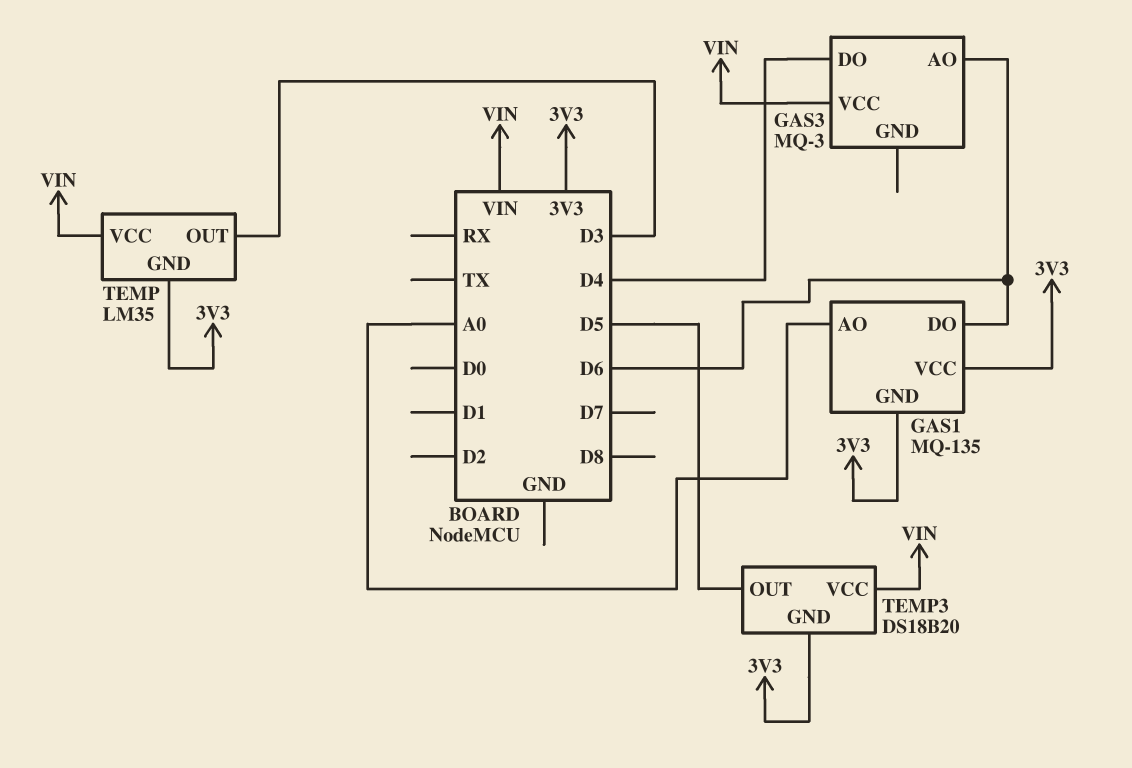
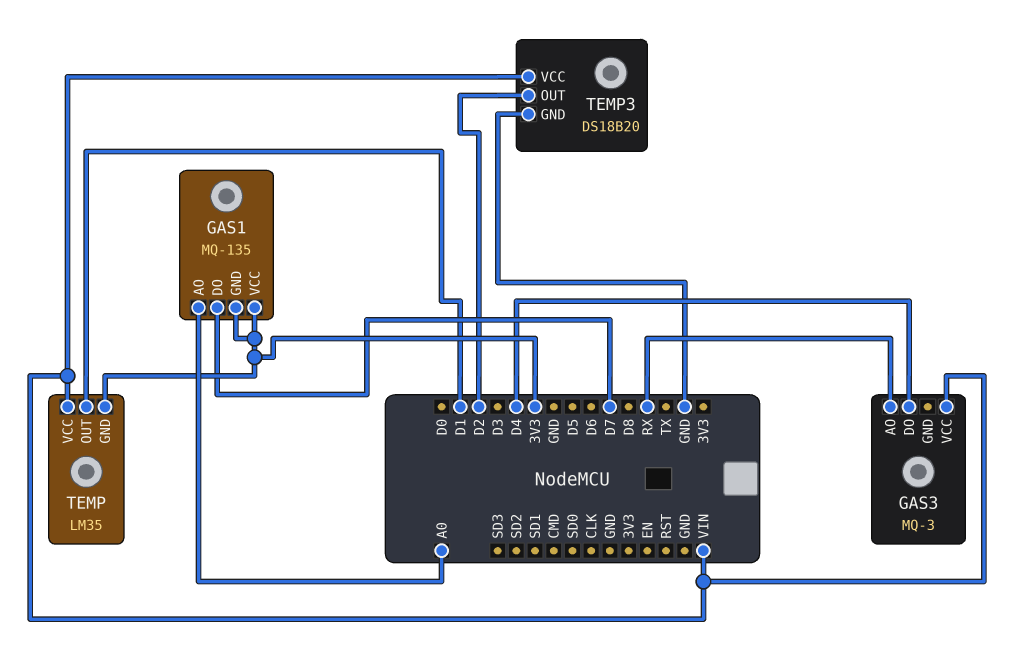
GAS1 pin DO: D6 -> D7
GAS3 pin AO: D6 -> RX
TEMP pin OUT: D3 -> D1
TEMP3 pin GND: 3V3 -> GND
TEMP3 pin OUT: D5 -> D2

